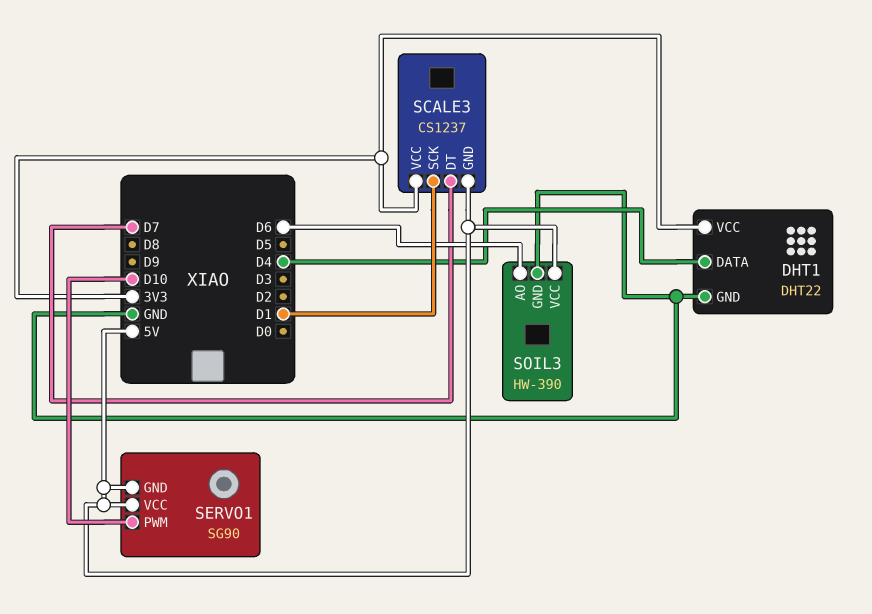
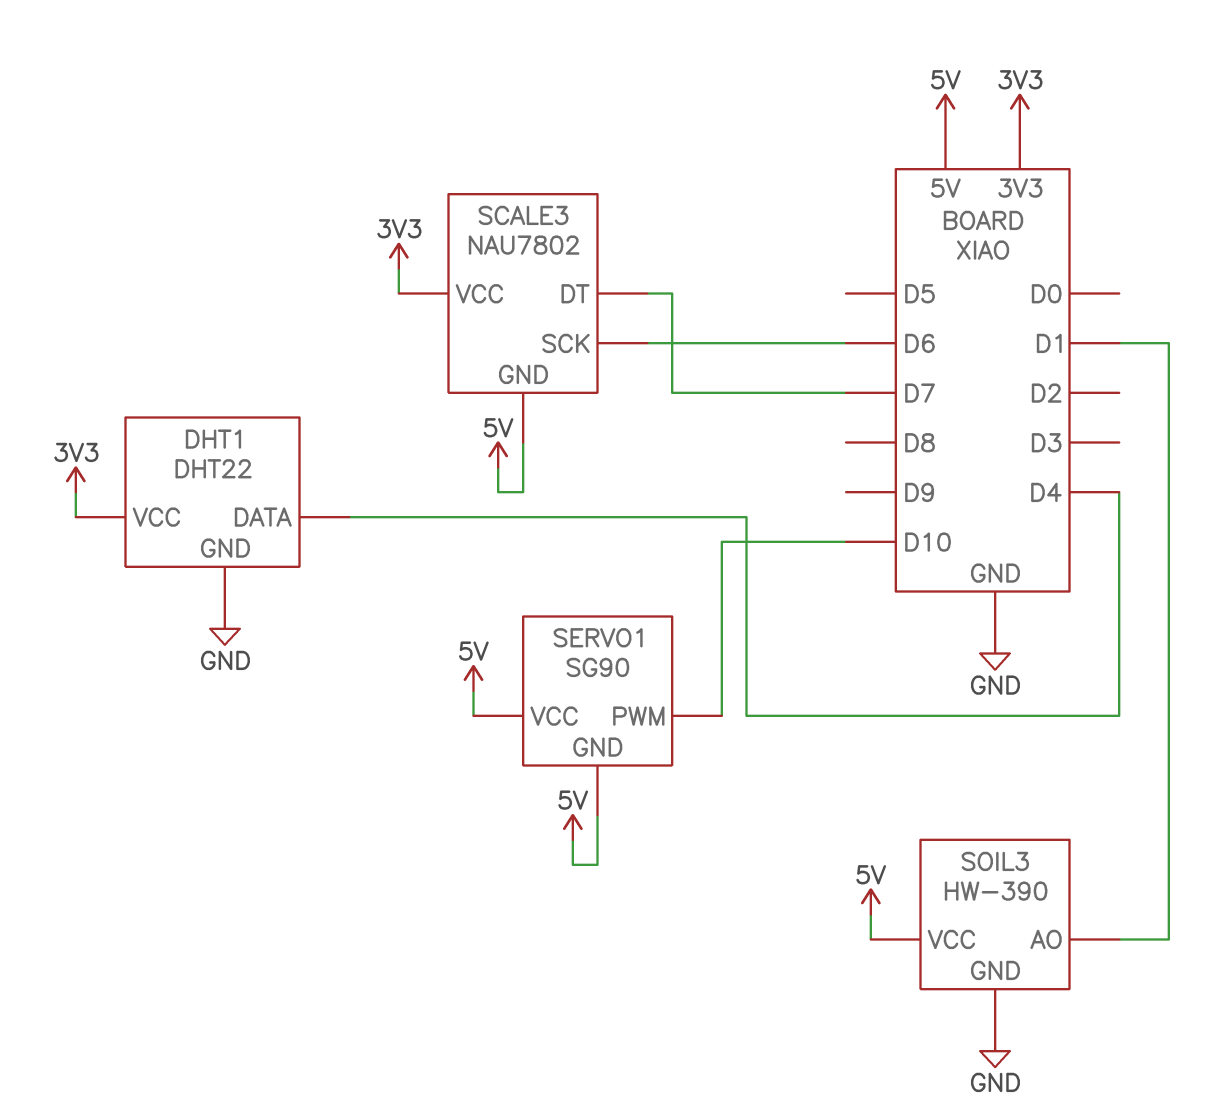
SCALE3: CS1237 -> NAU7802
SCALE3 pin SCK: D1 -> D6
SOIL3 pin AO: D6 -> D1

